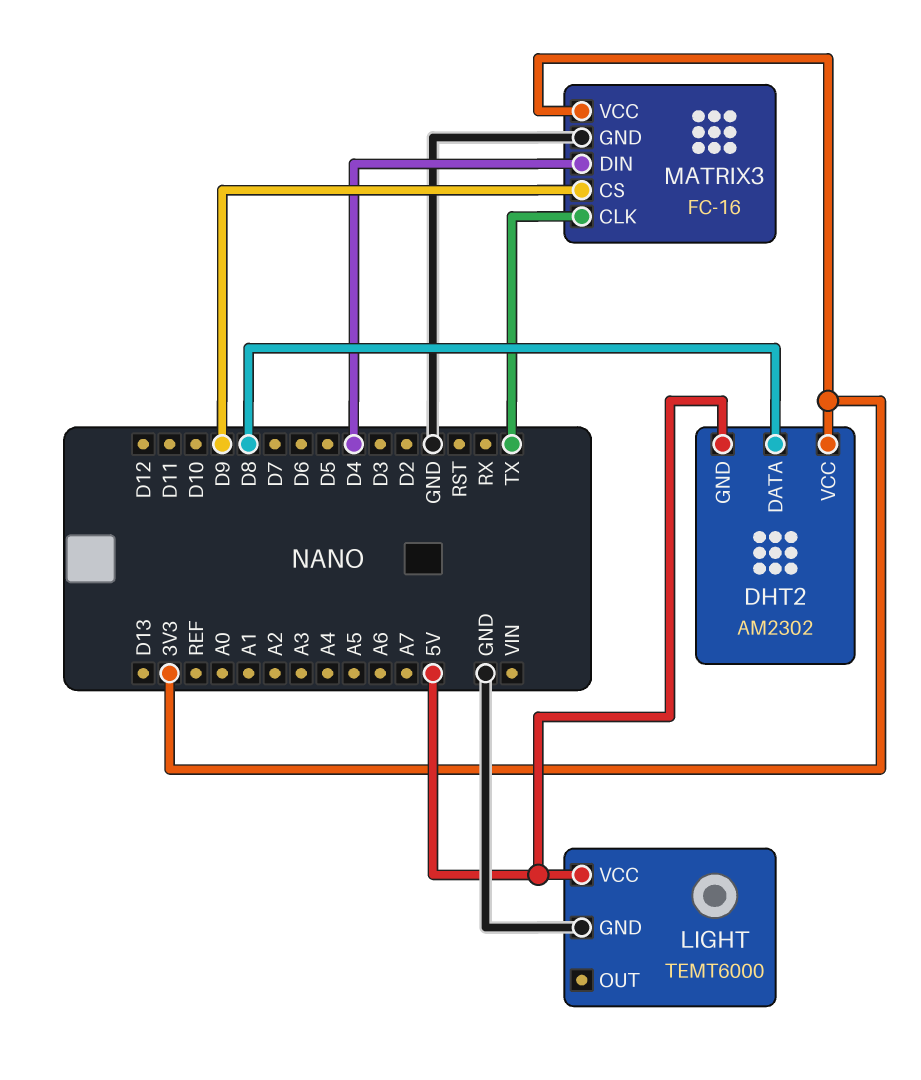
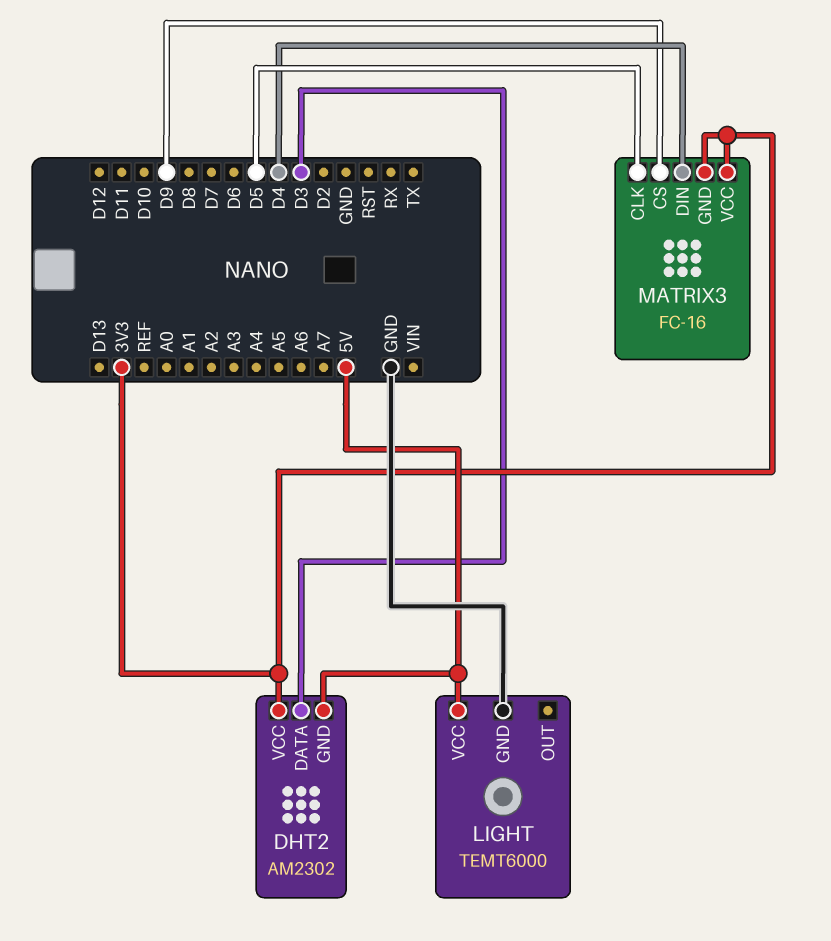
DHT2 pin DATA: D8 -> D3
MATRIX3 pin CLK: TX -> D5
MATRIX3 pin GND: GND -> 3V3

